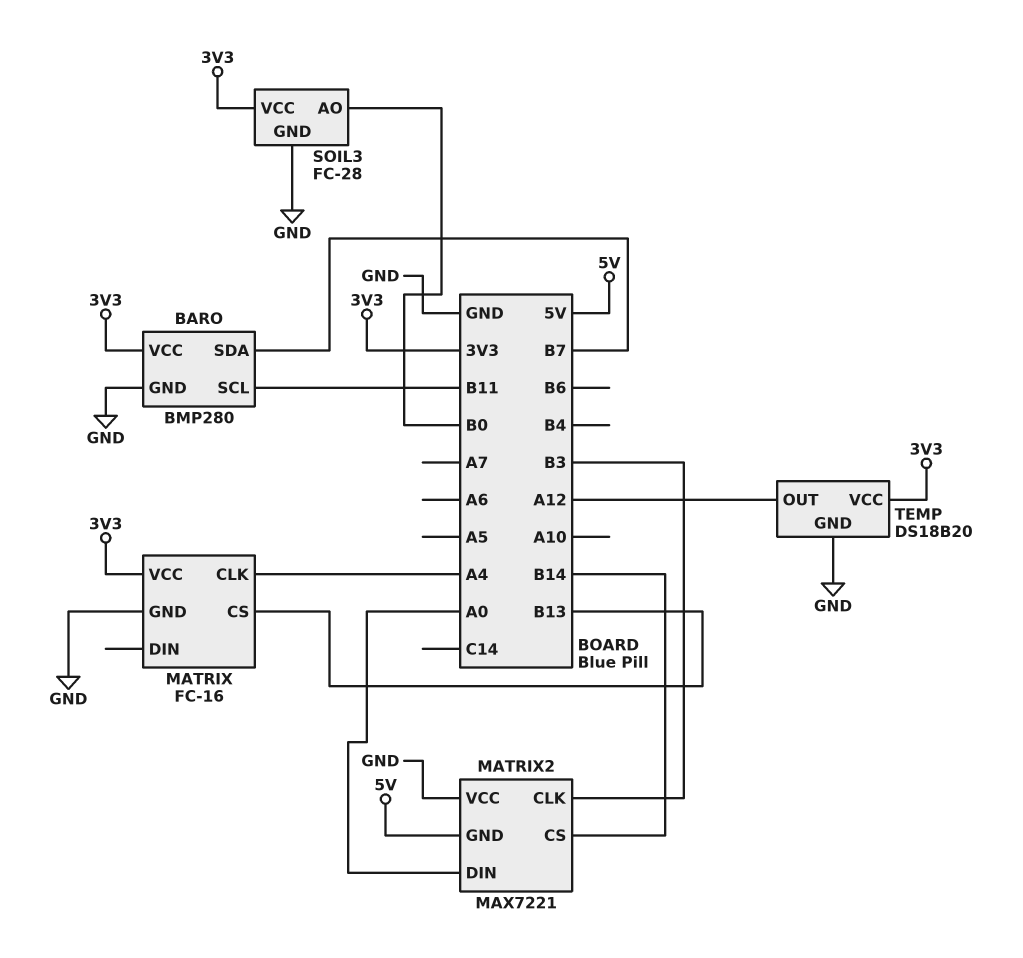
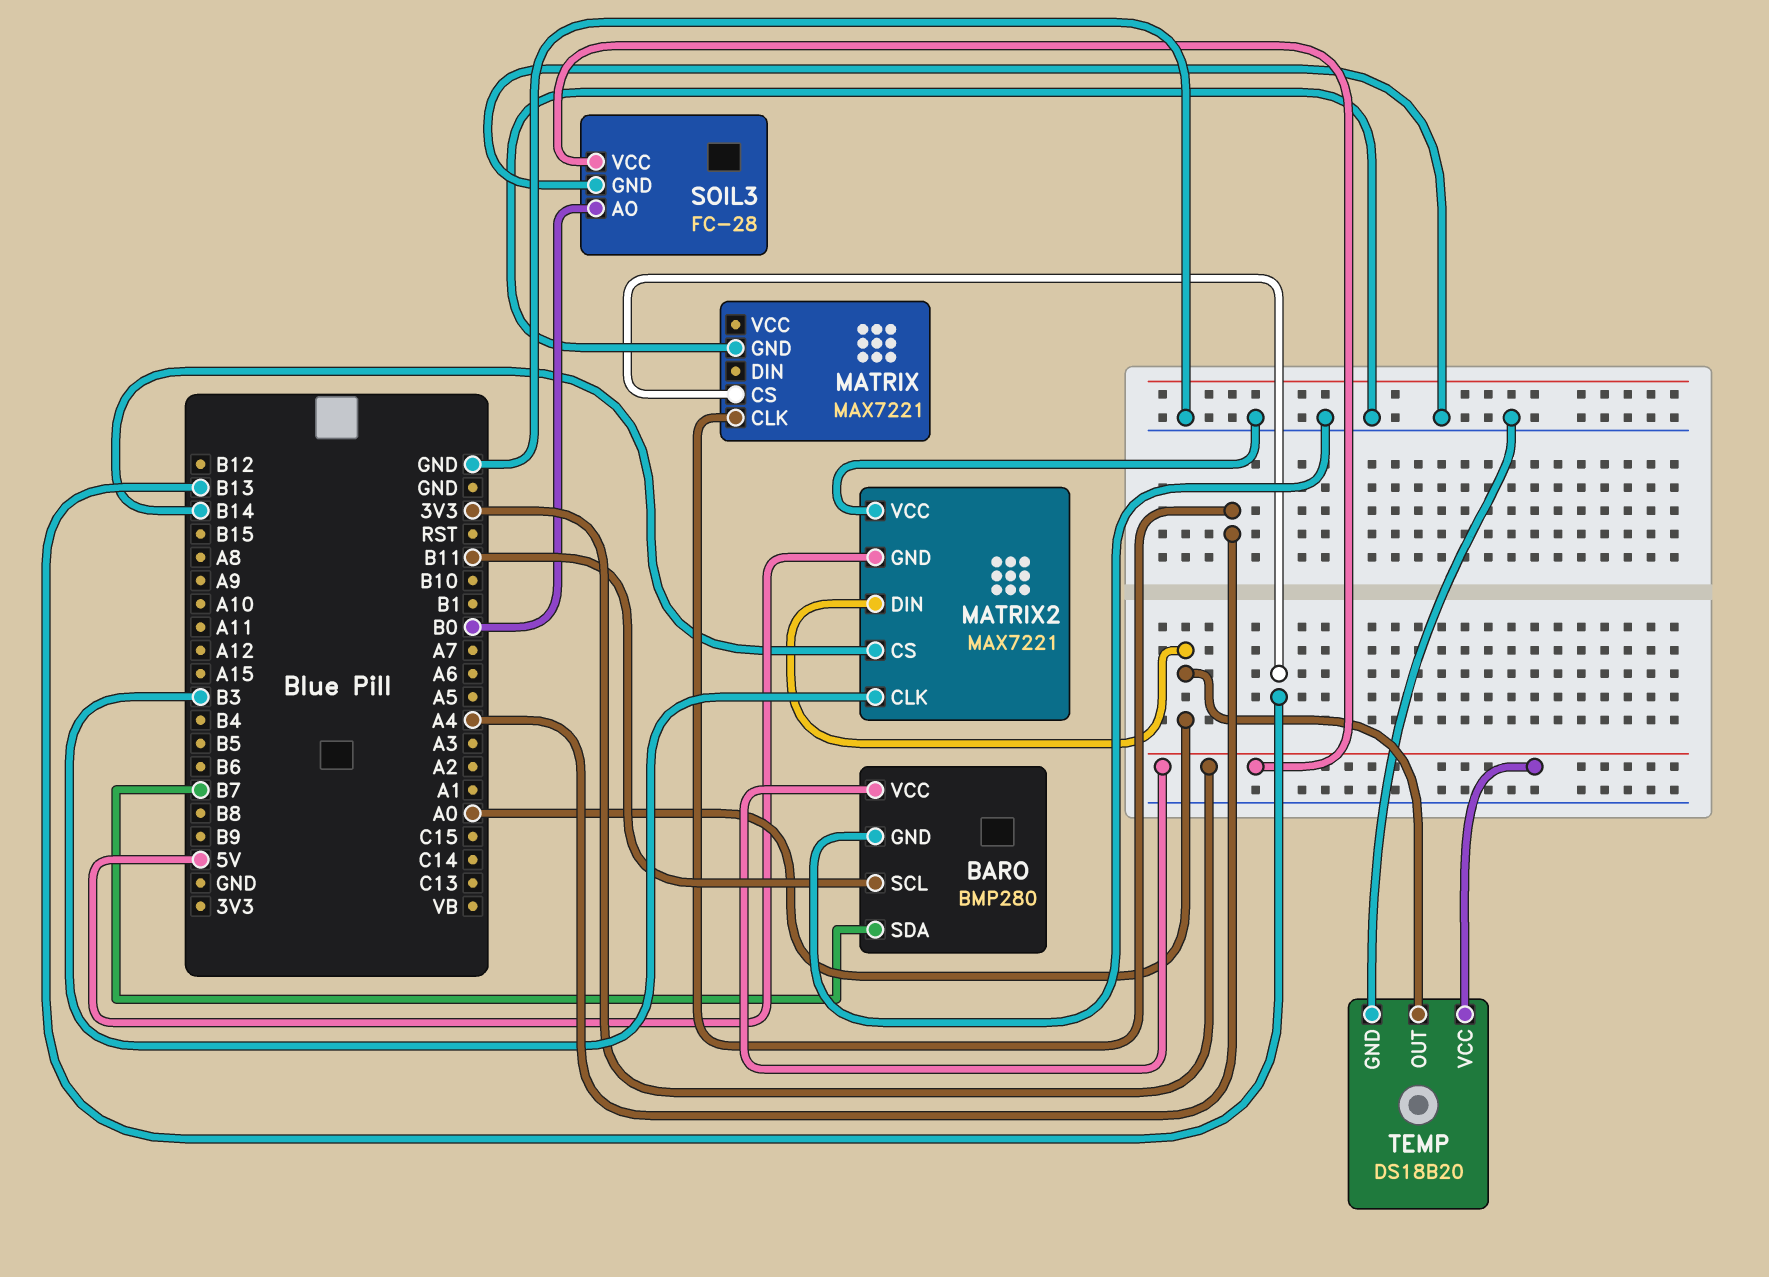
MATRIX: FC-16 -> MAX7221
MATRIX pin VCC: 3V3 -> none
TEMP pin OUT: A12 -> A0

